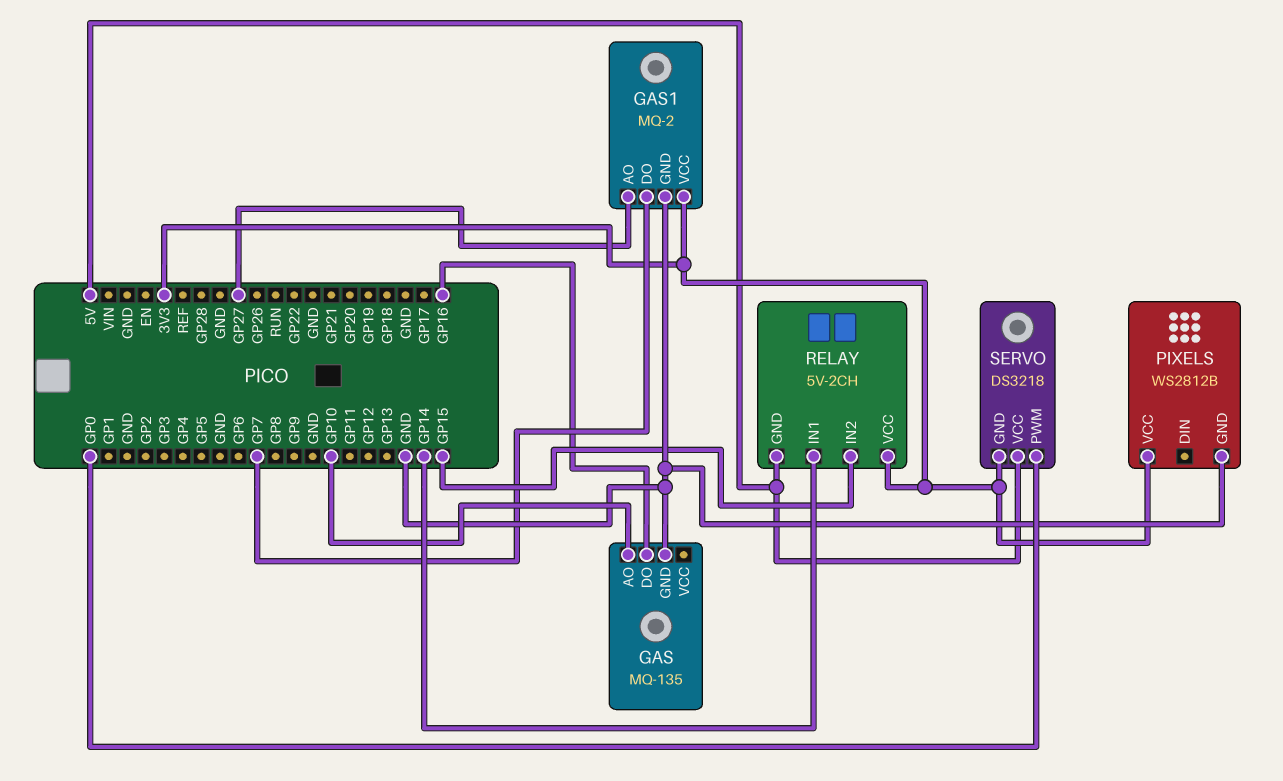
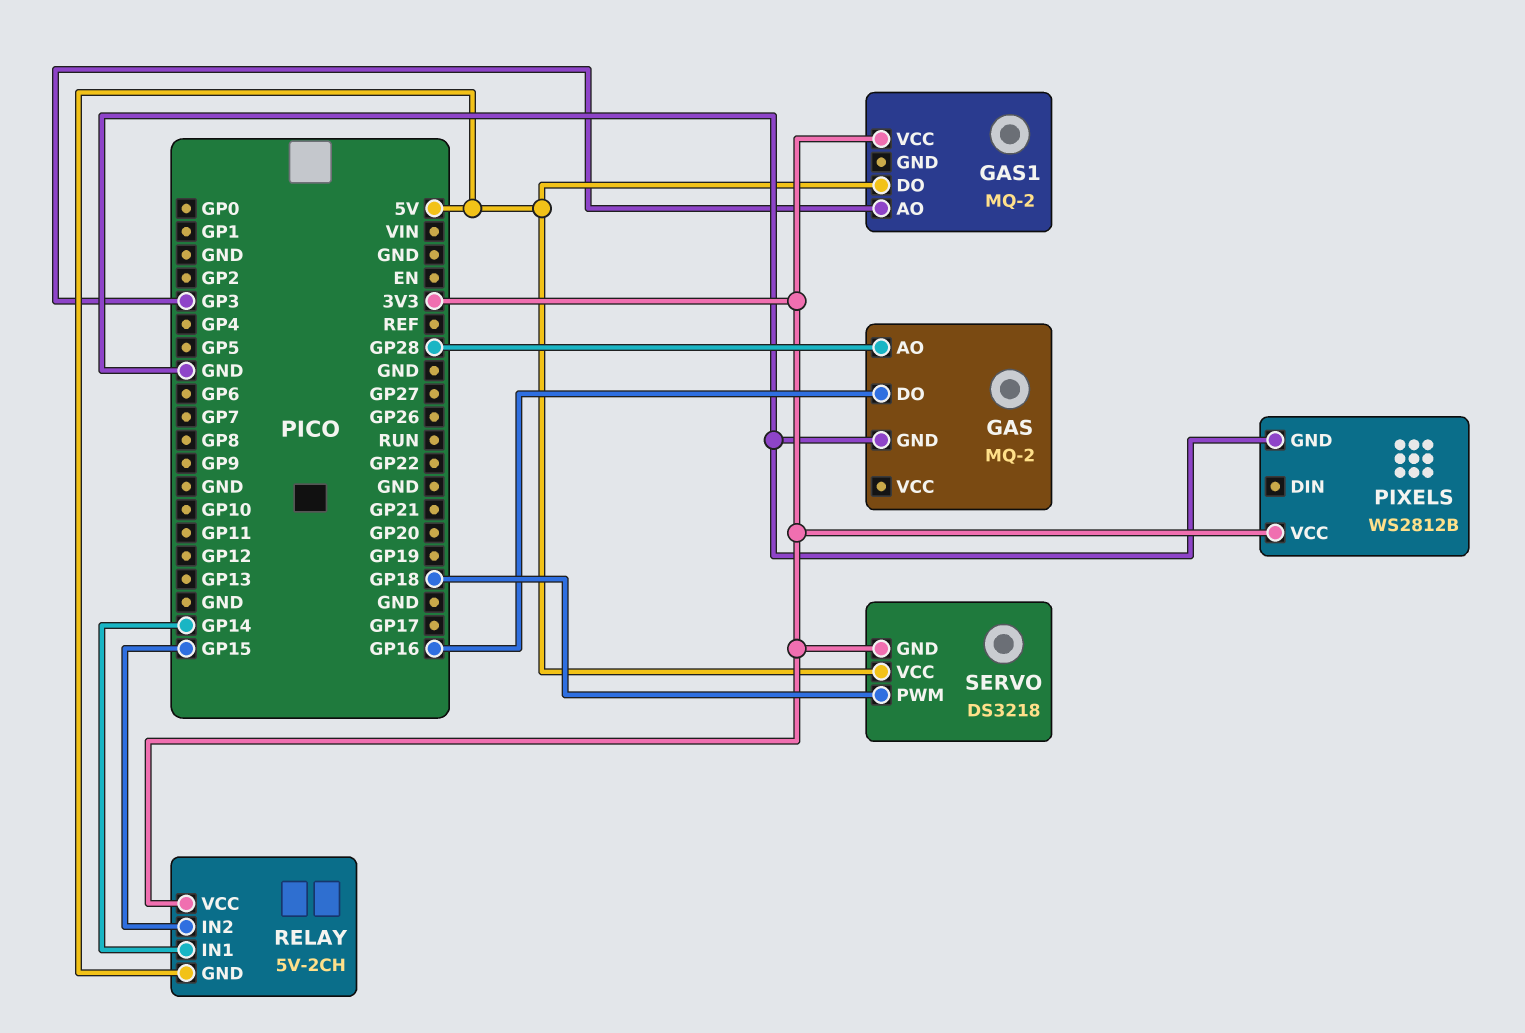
GAS: MQ-135 -> MQ-2
GAS pin AO: GP10 -> GP28
GAS1 pin AO: GP27 -> GP3
GAS1 pin DO: GP7 -> 5V
GAS1 pin GND: GND -> none
SERVO pin PWM: GP0 -> GP18

